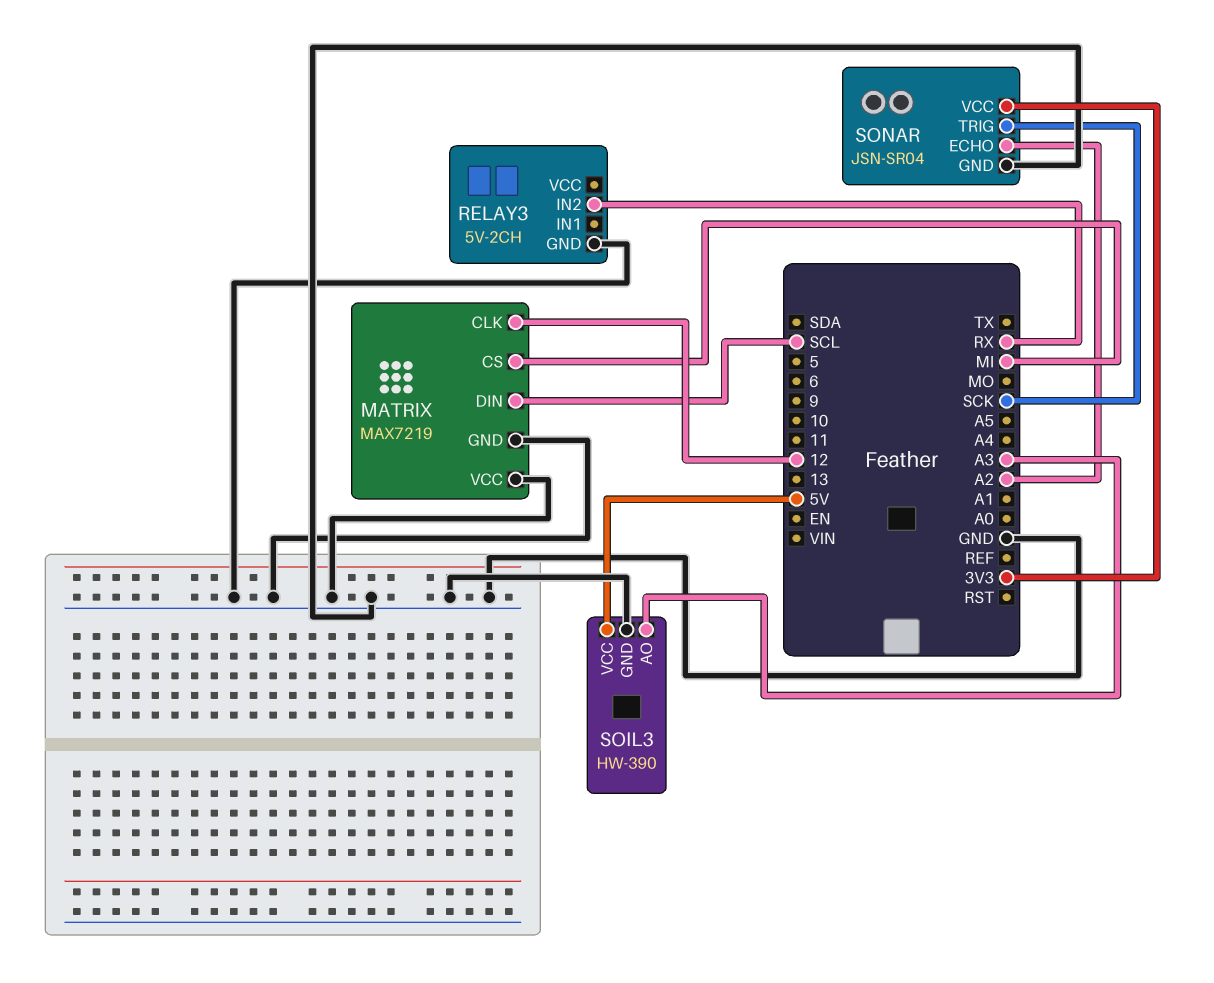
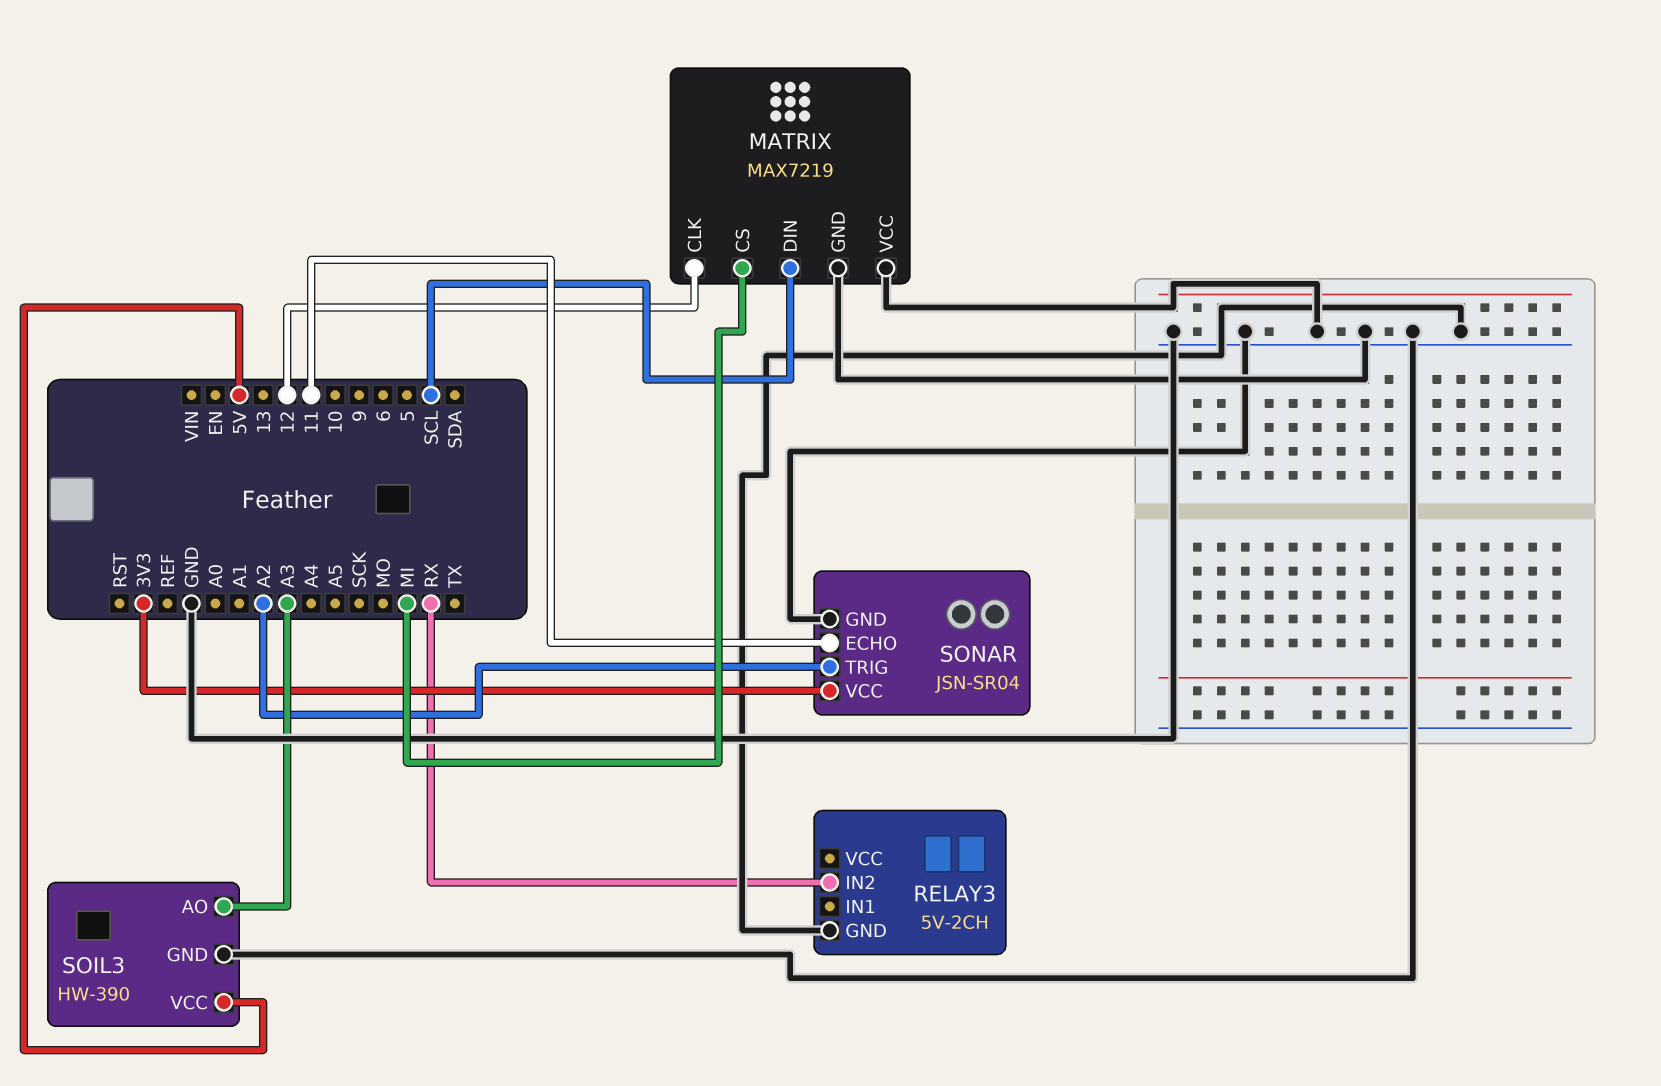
SONAR pin ECHO: A2 -> 11
SONAR pin TRIG: SCK -> A2

